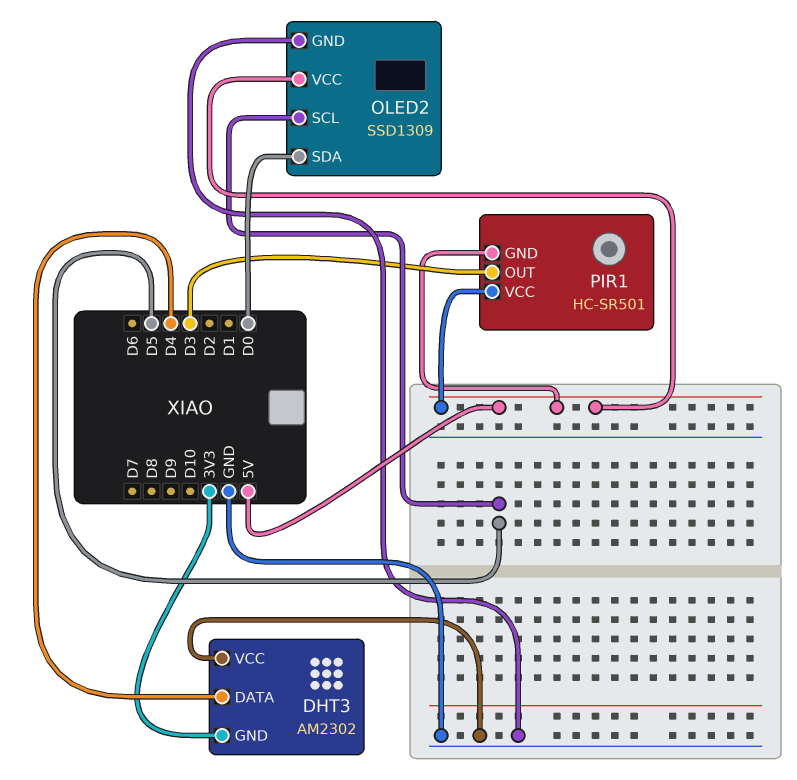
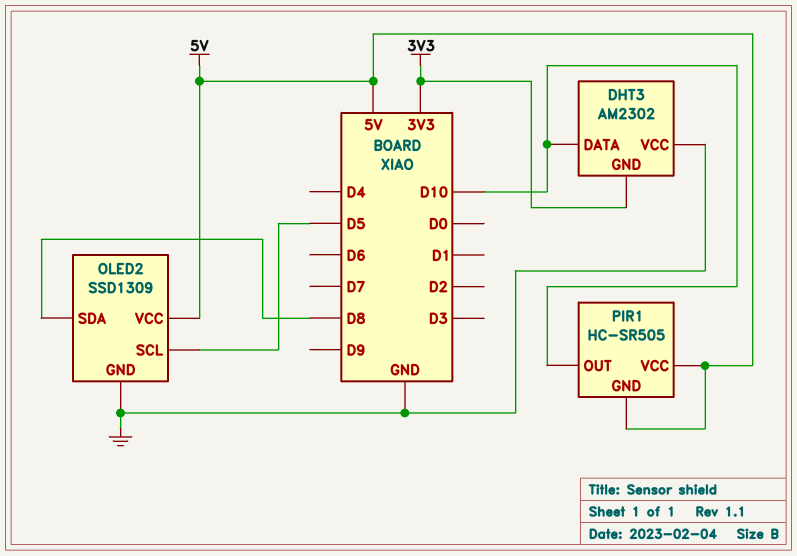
DHT3 pin DATA: D4 -> D10
OLED2 pin SDA: D0 -> D8
PIR1: HC-SR501 -> HC-SR505
PIR1 pin OUT: D3 -> D10

